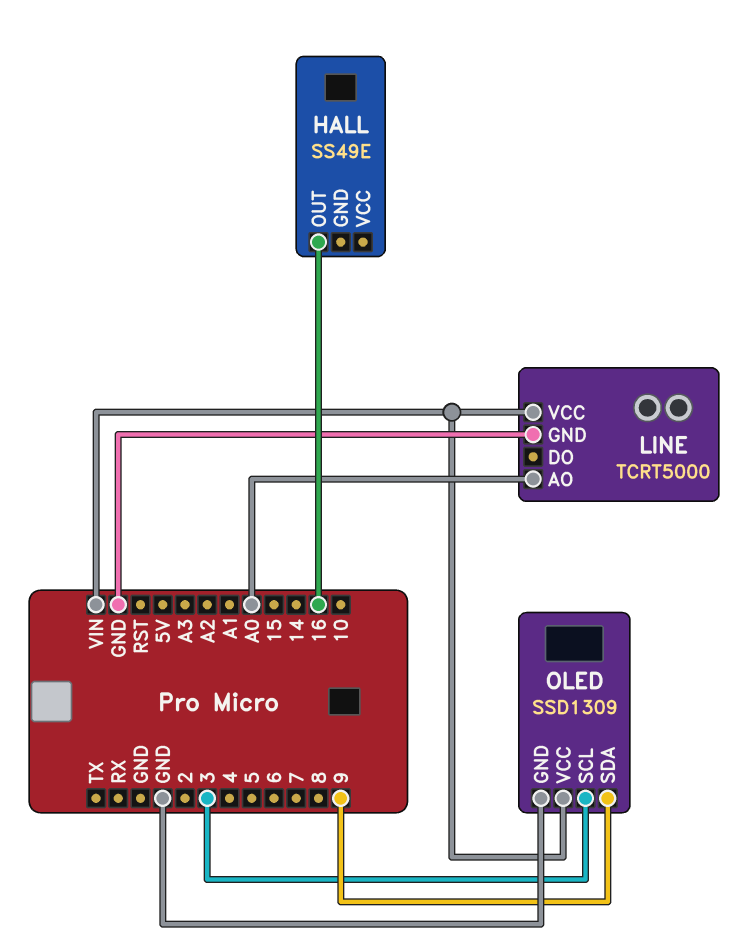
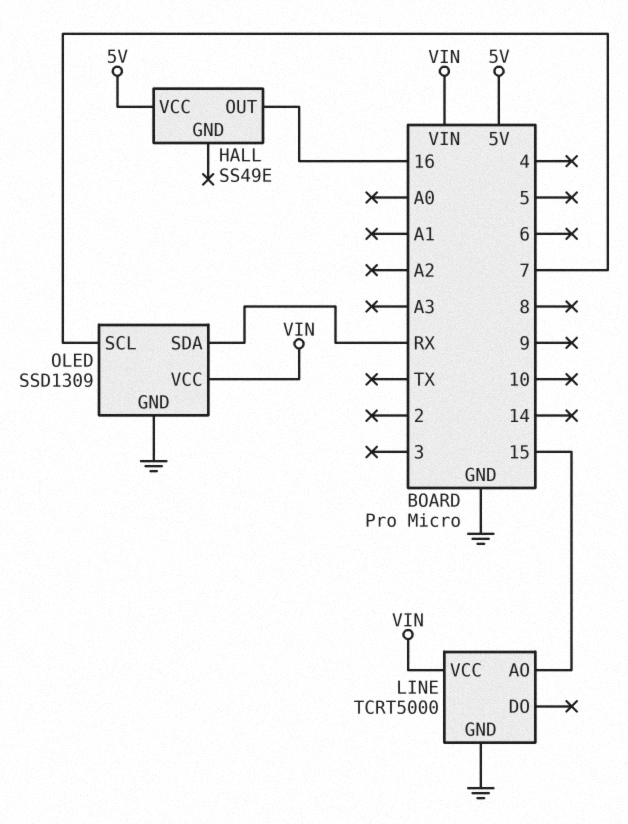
HALL pin VCC: none -> 5V
LINE pin AO: A0 -> 15
OLED pin SCL: 3 -> 7
OLED pin SDA: 9 -> RX

